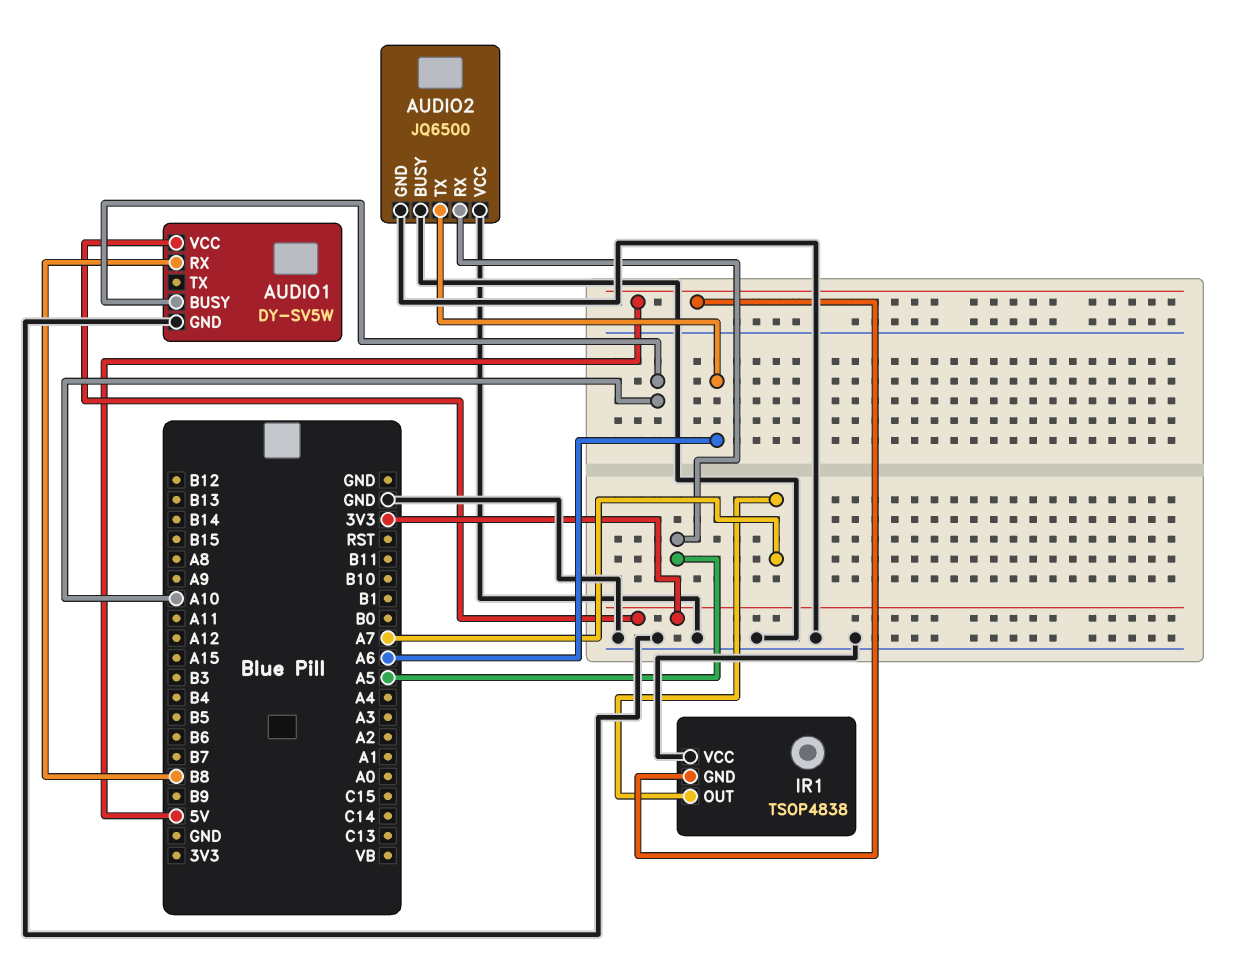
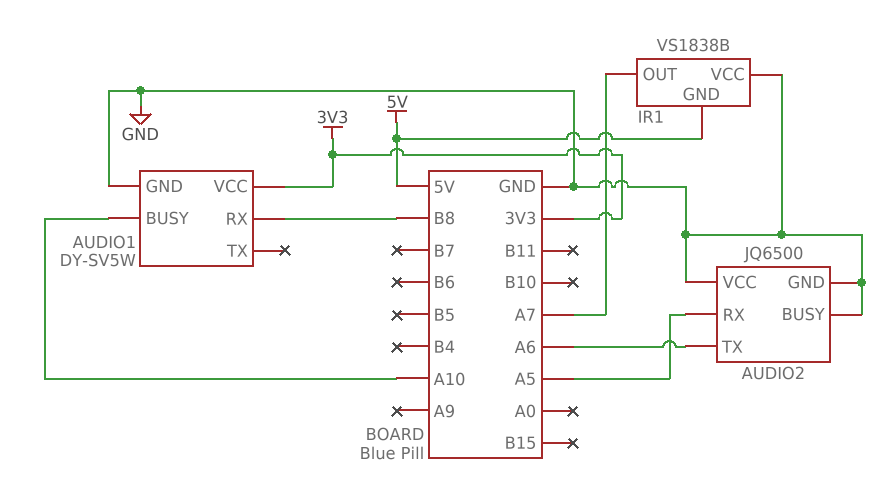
IR1: TSOP4838 -> VS1838B

